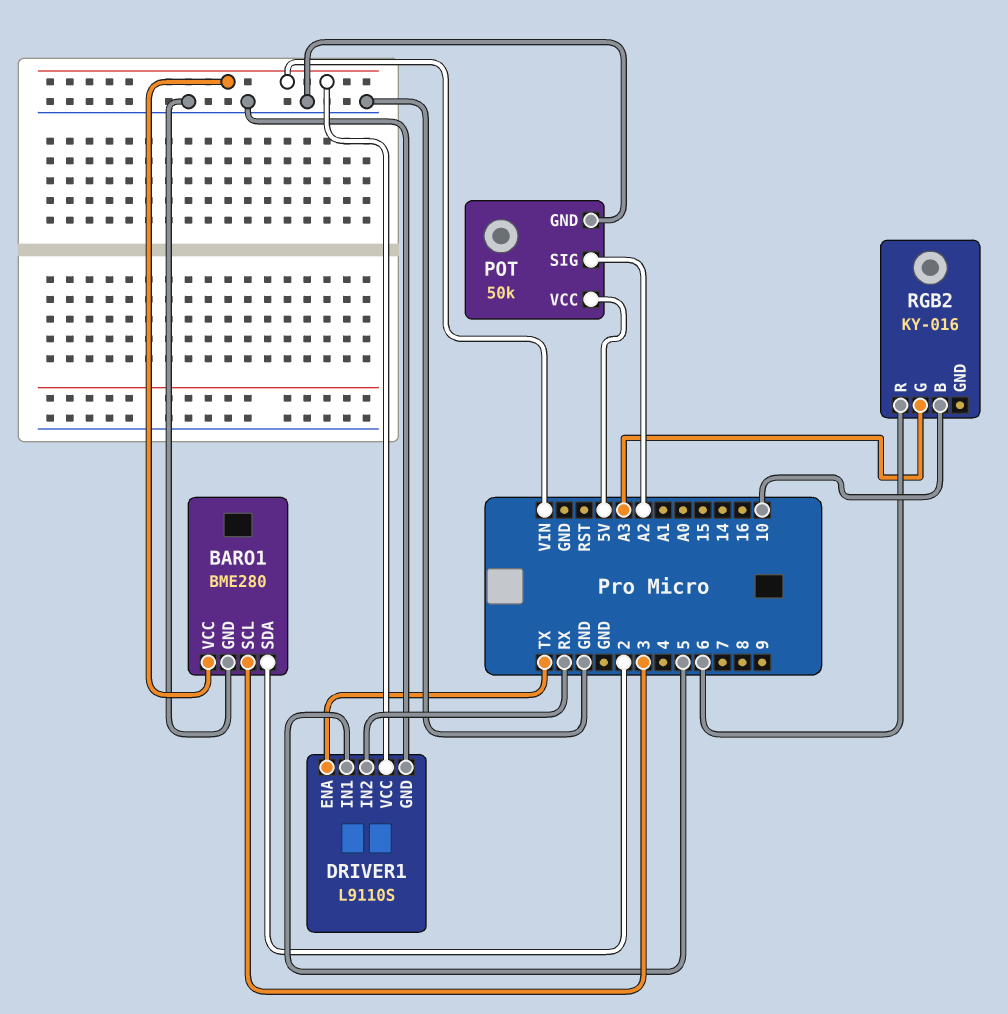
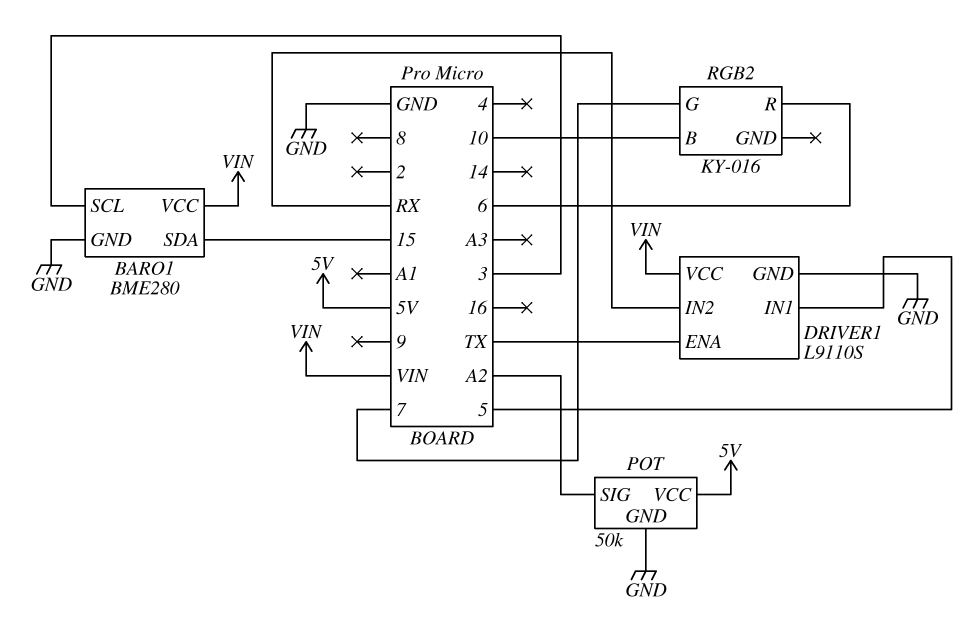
BARO1 pin SDA: 2 -> 15
RGB2 pin G: A3 -> 7

